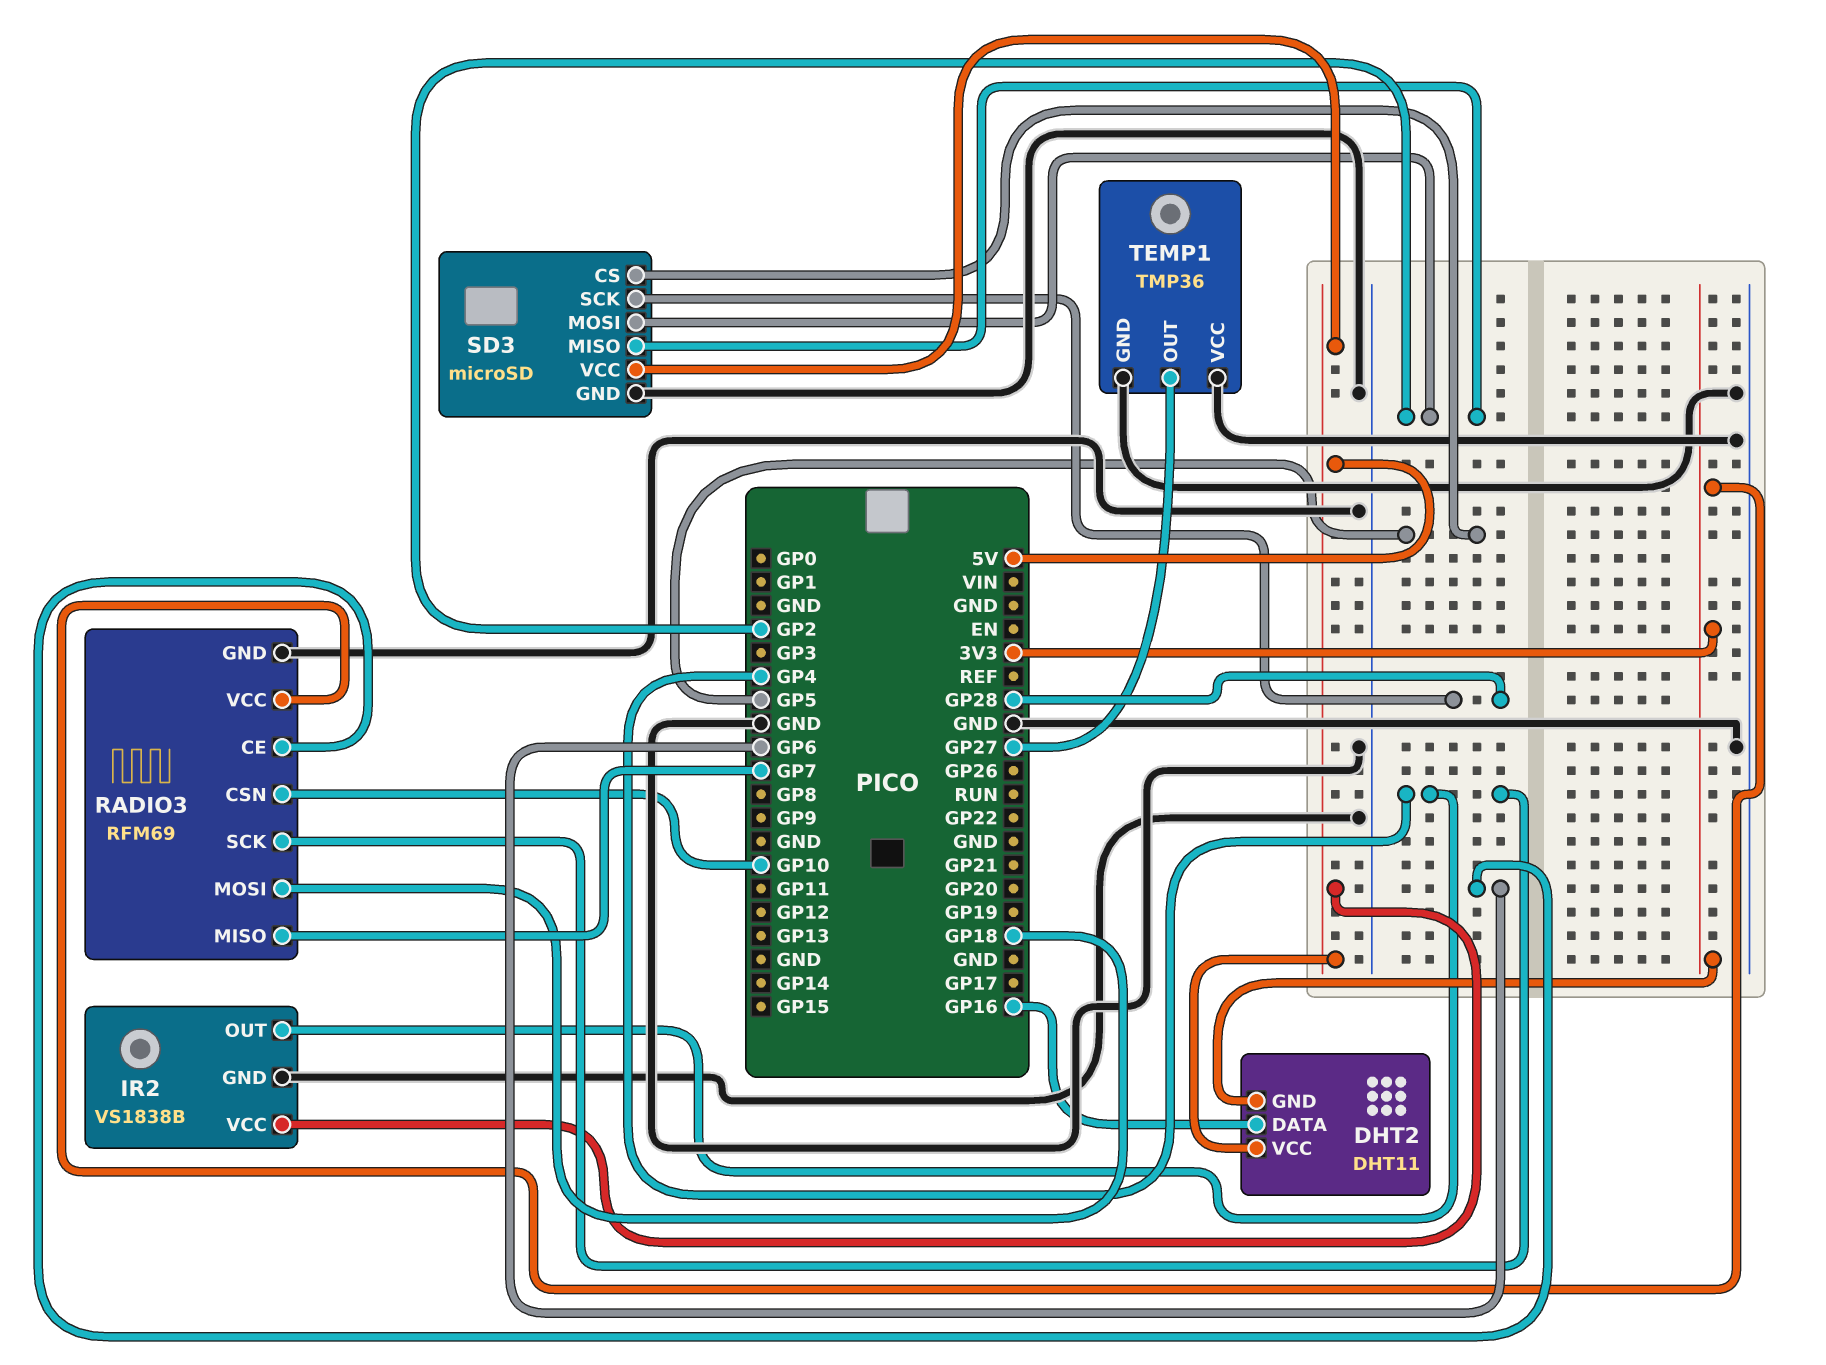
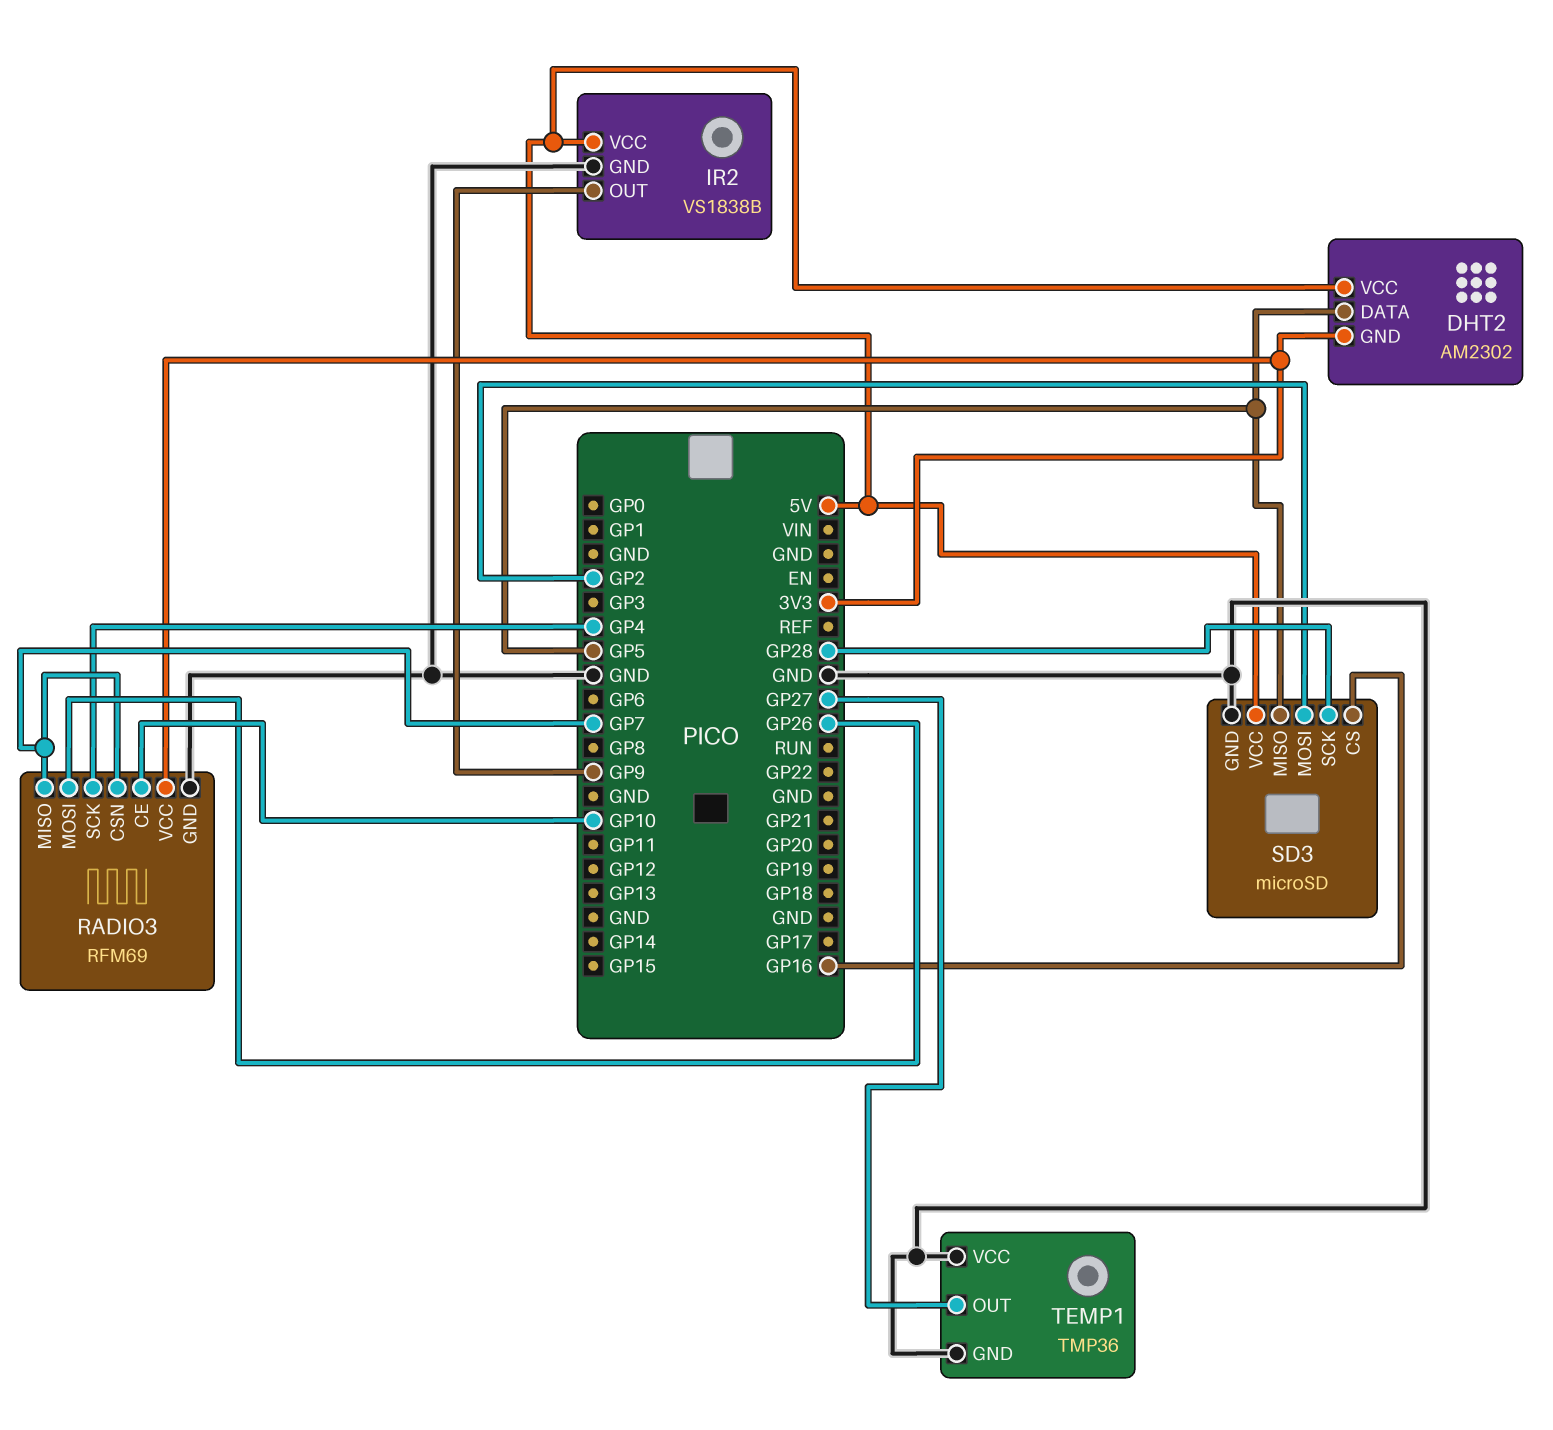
DHT2: DHT11 -> AM2302
DHT2 pin DATA: GP16 -> GP5
IR2 pin OUT: GP4 -> GP9
RADIO3 pin CE: GP6 -> GP10
RADIO3 pin CSN: GP10 -> GP7
RADIO3 pin MOSI: GP18 -> GP26
SD3 pin CS: GP5 -> GP16
SD3 pin MISO: GP2 -> GP5

